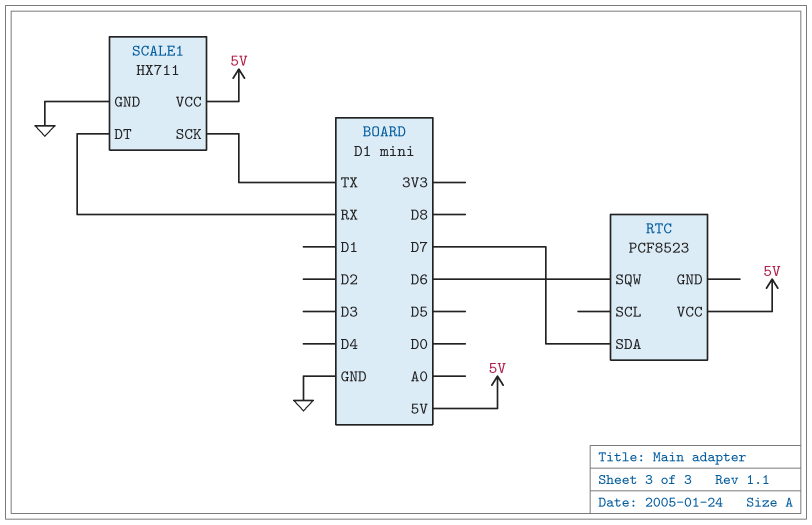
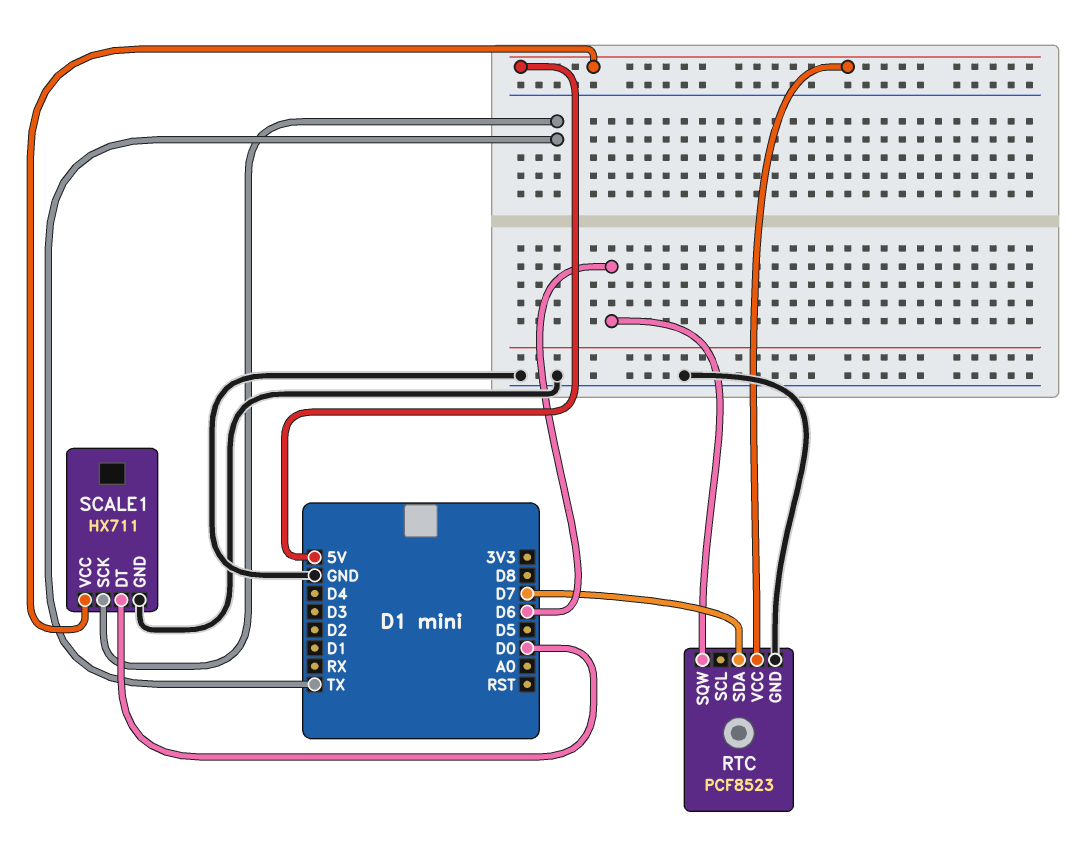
RTC pin GND: none -> GND
SCALE1 pin DT: RX -> D0

